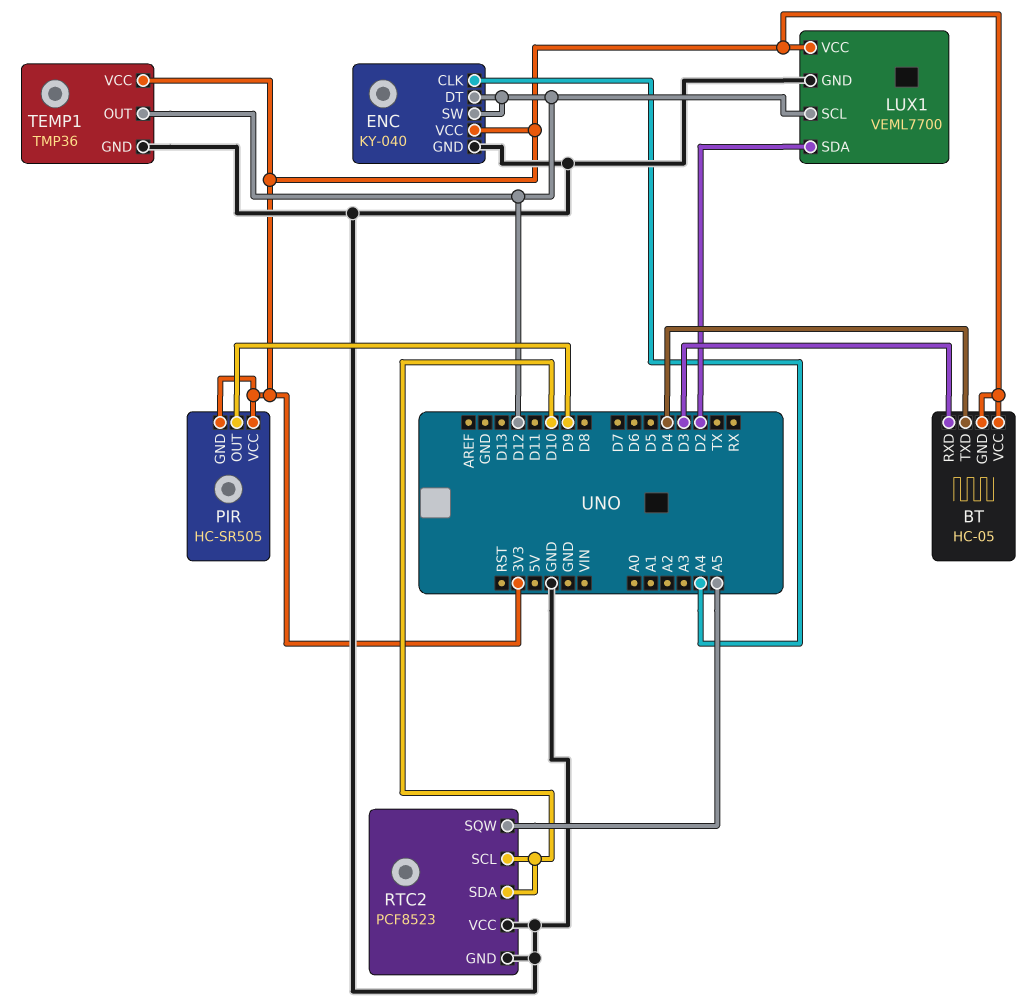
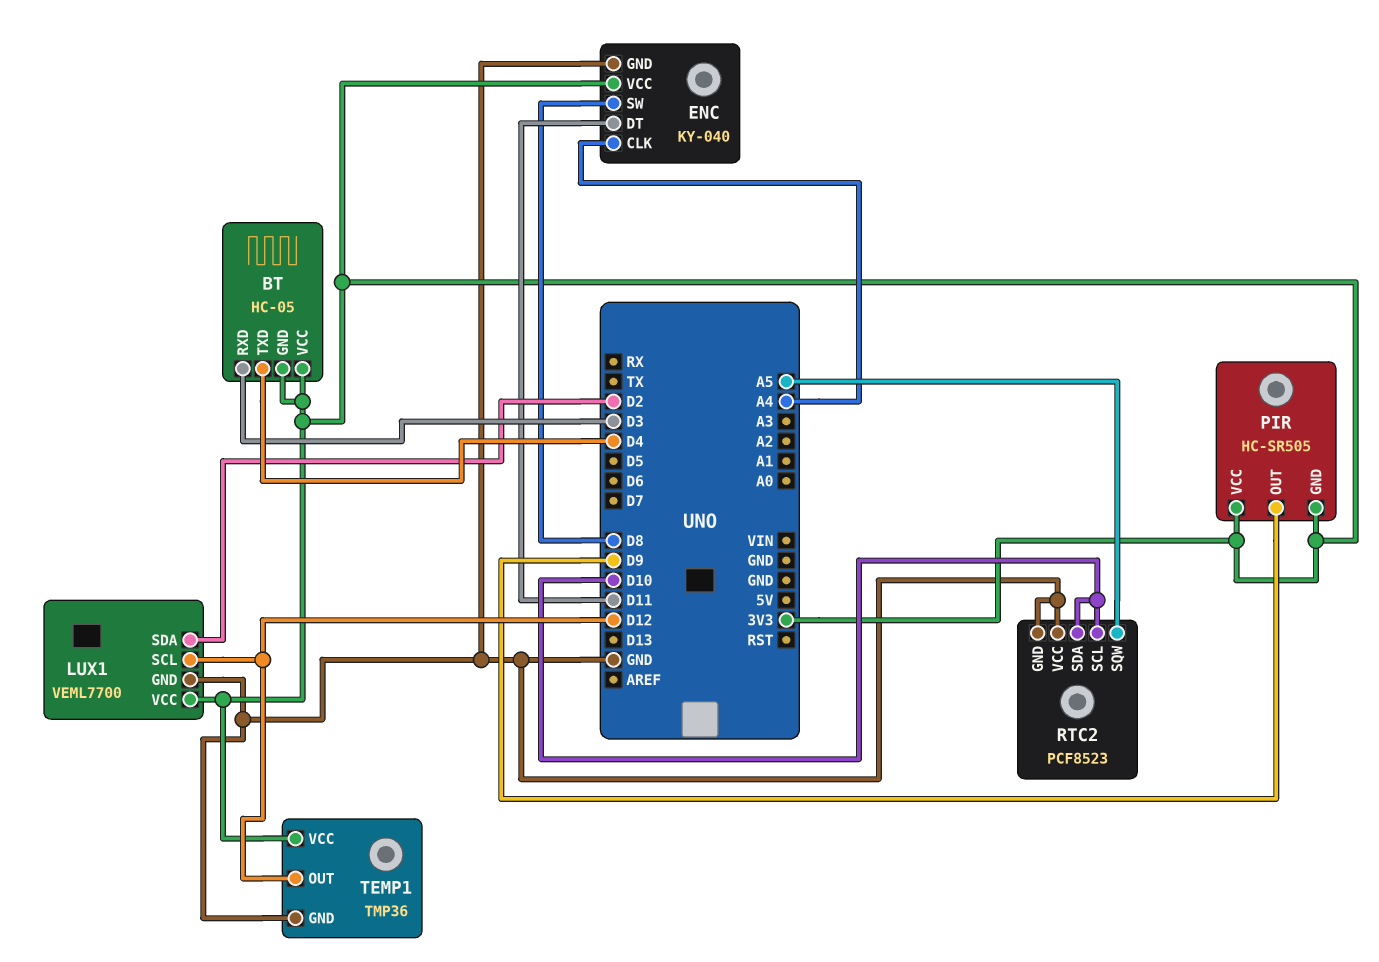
ENC pin DT: D12 -> D11
ENC pin SW: D12 -> D8

